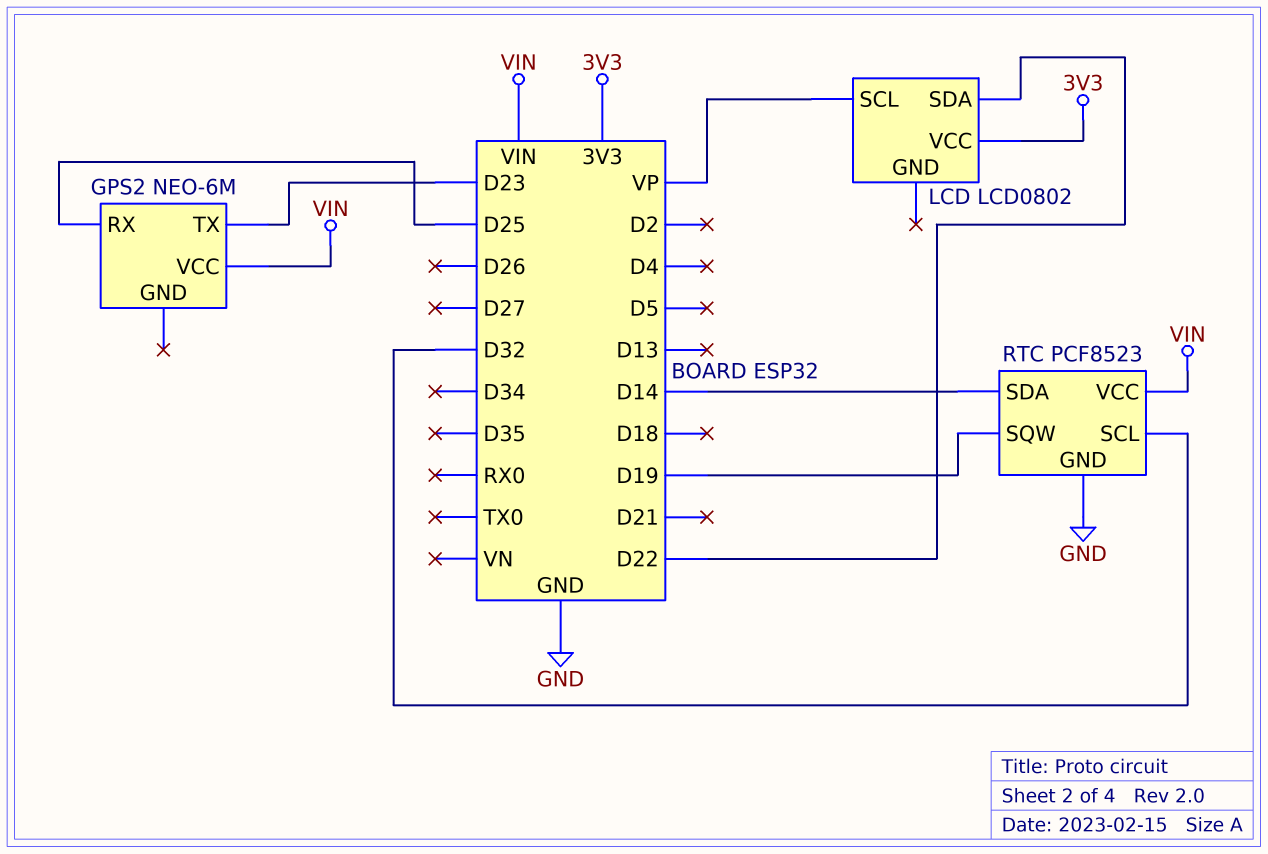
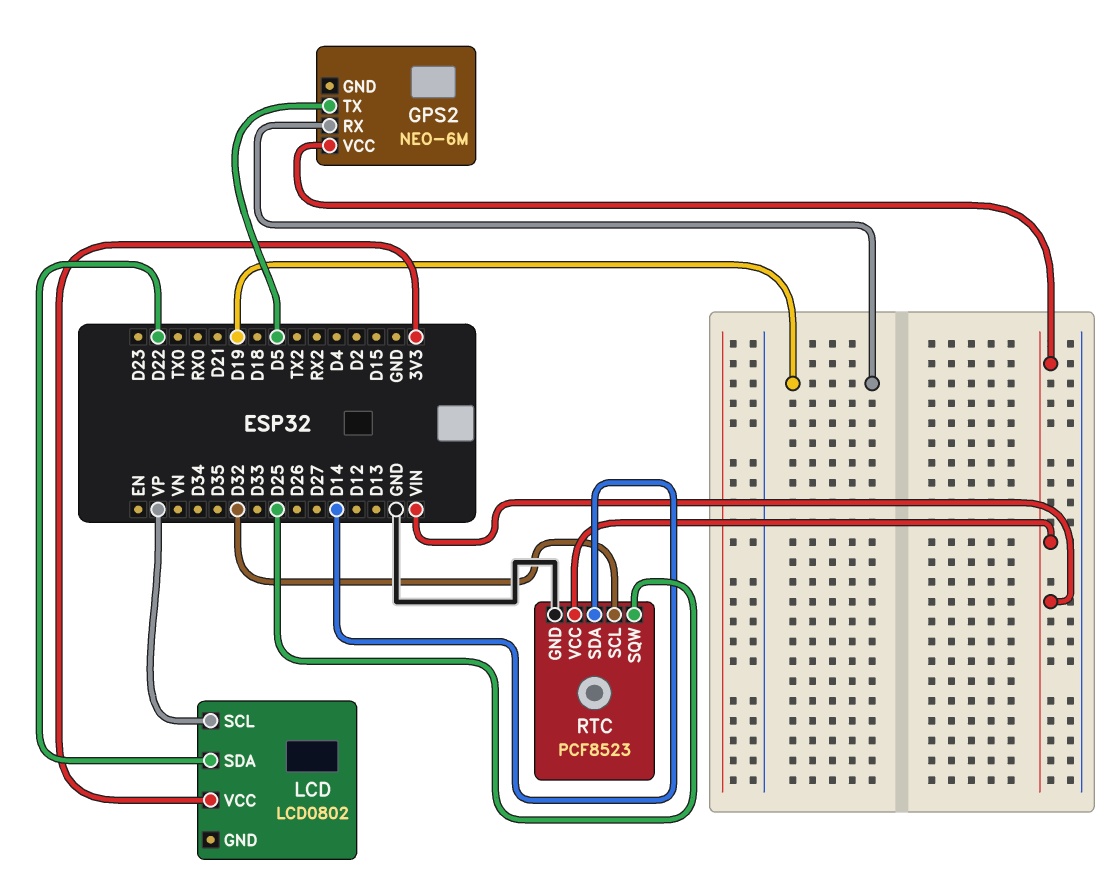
GPS2 pin RX: D25 -> D19
GPS2 pin TX: D23 -> D5
RTC pin SQW: D19 -> D25

